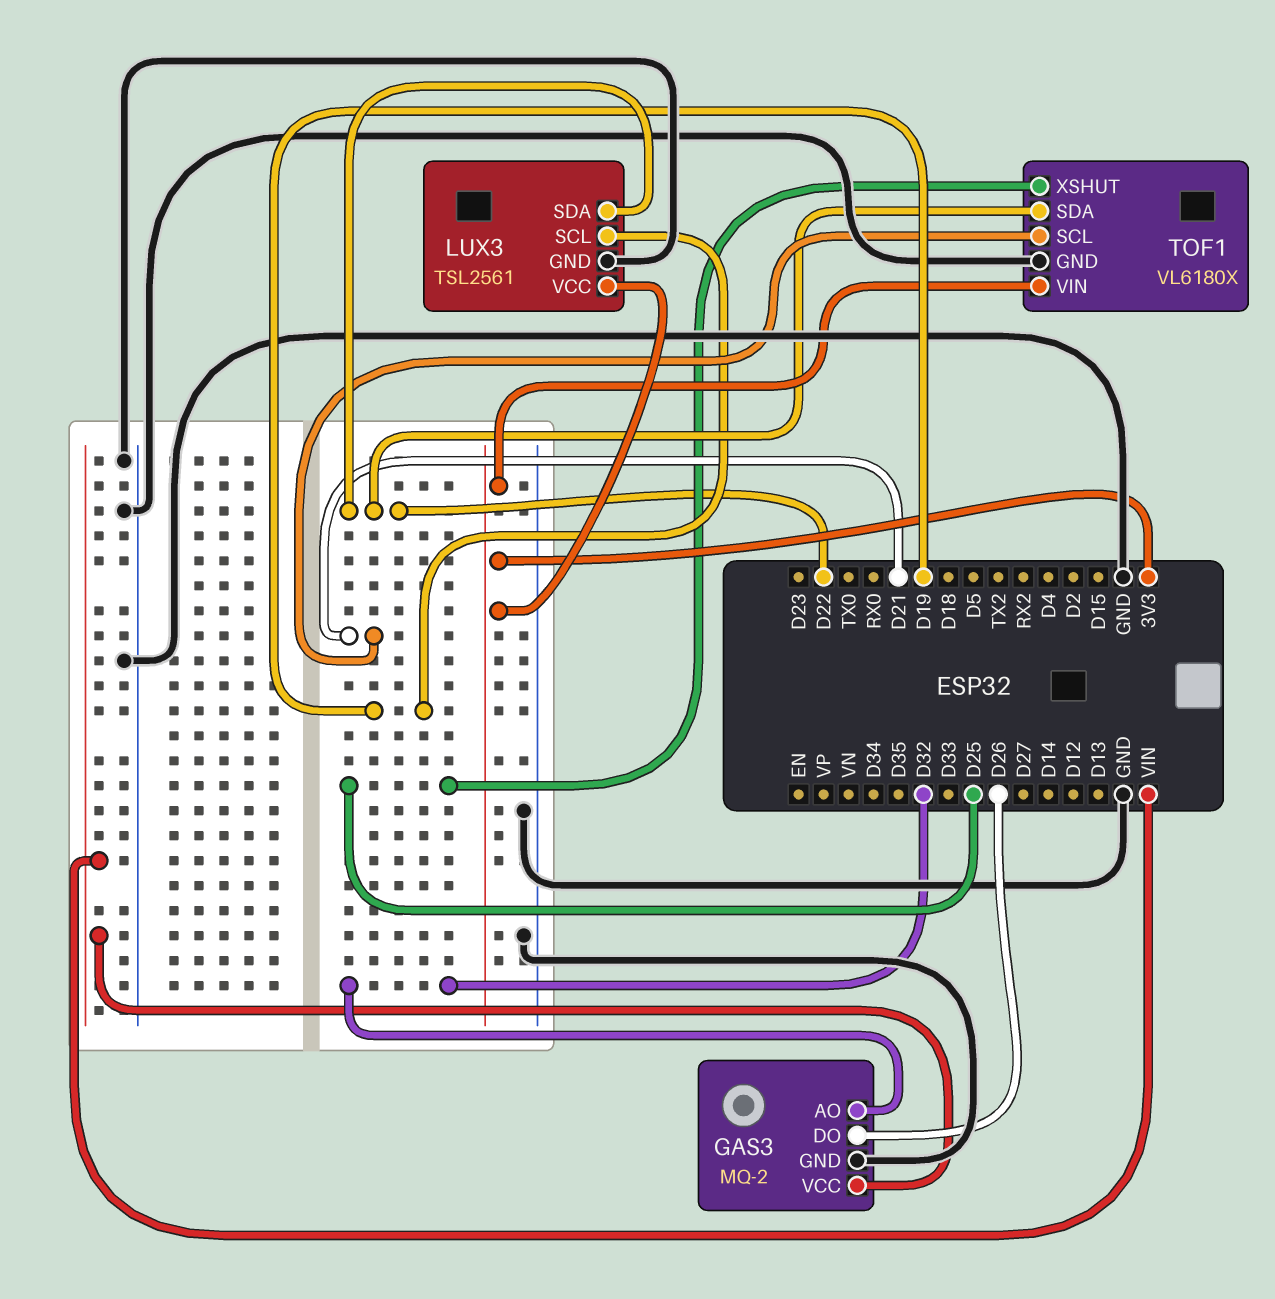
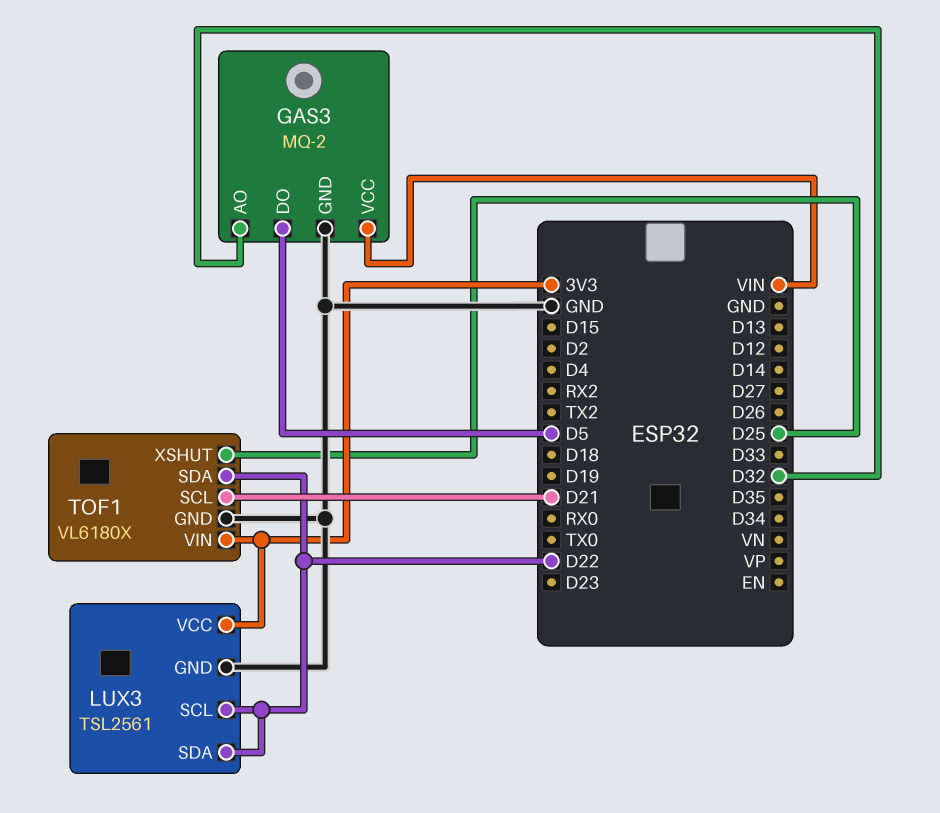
GAS3 pin DO: D26 -> D5
LUX3 pin SCL: D19 -> D22

